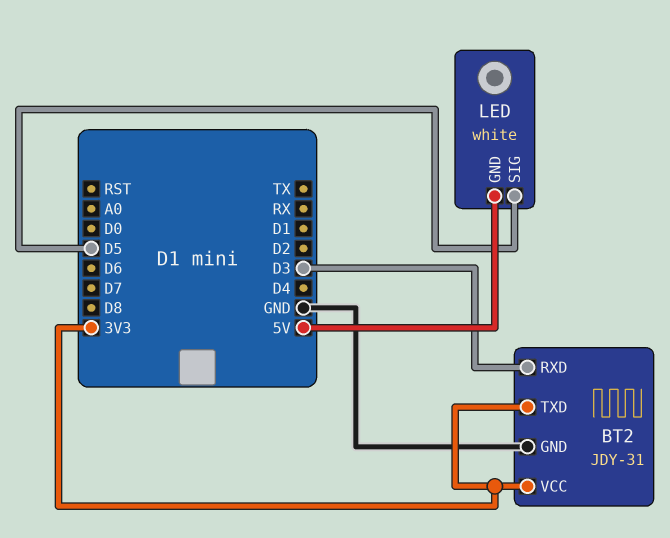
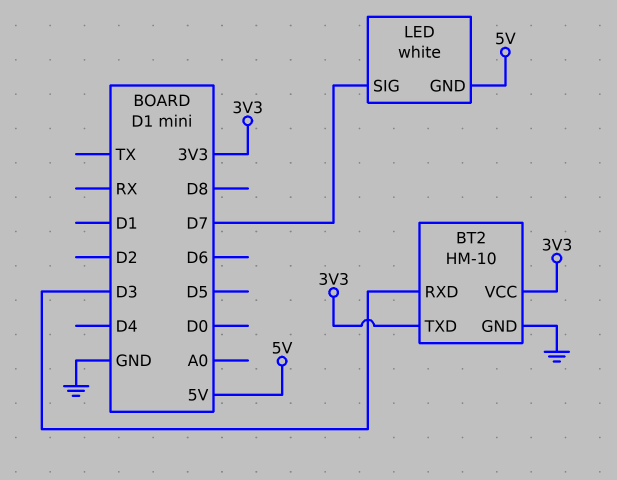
BT2: JDY-31 -> HM-10
LED pin SIG: D5 -> D7

